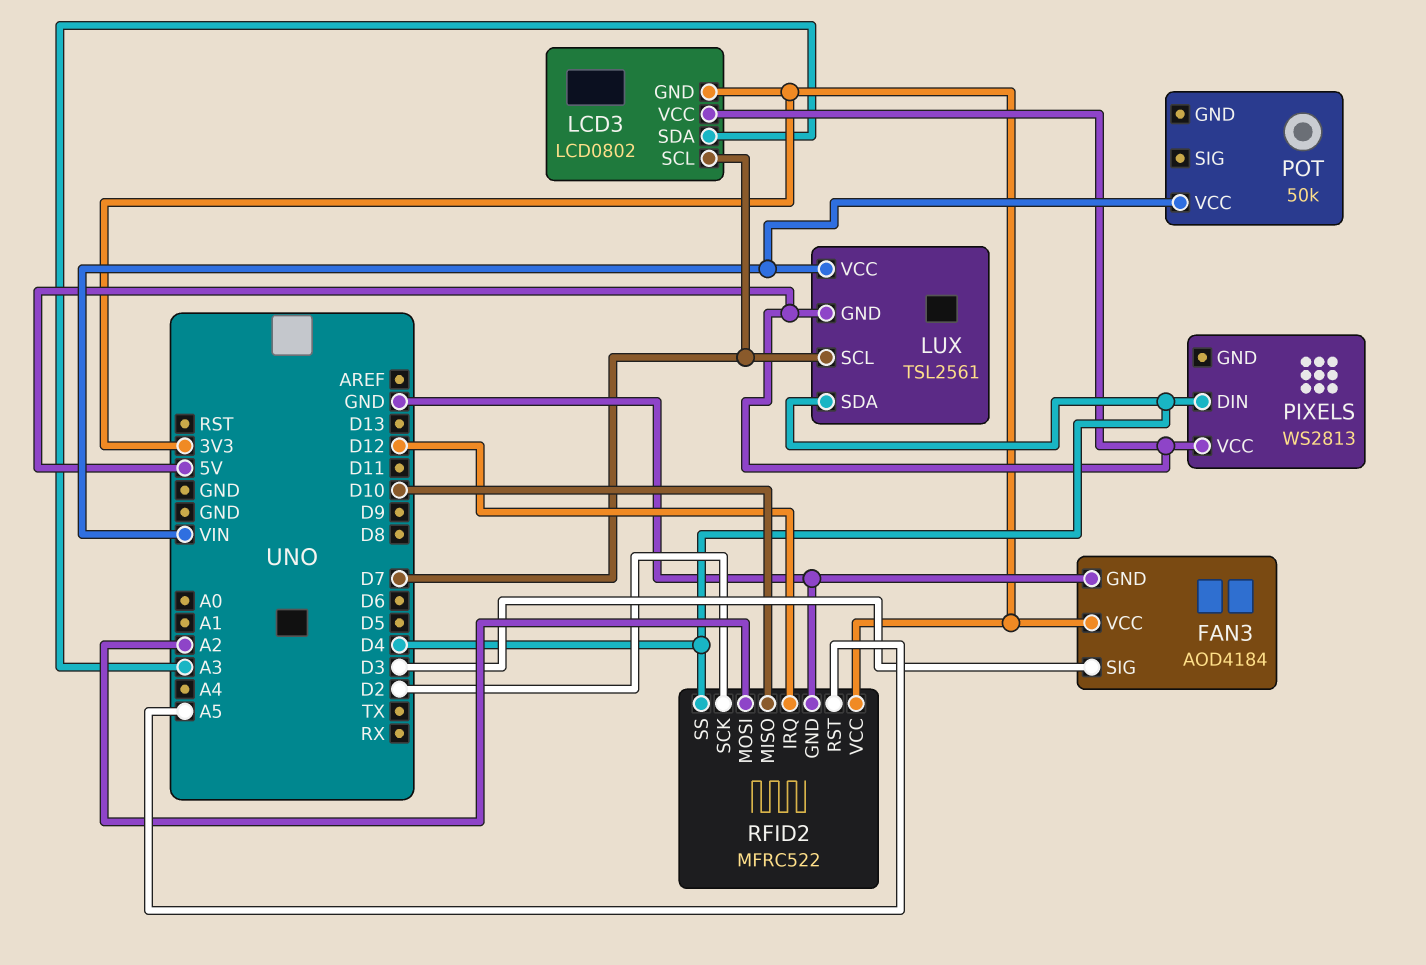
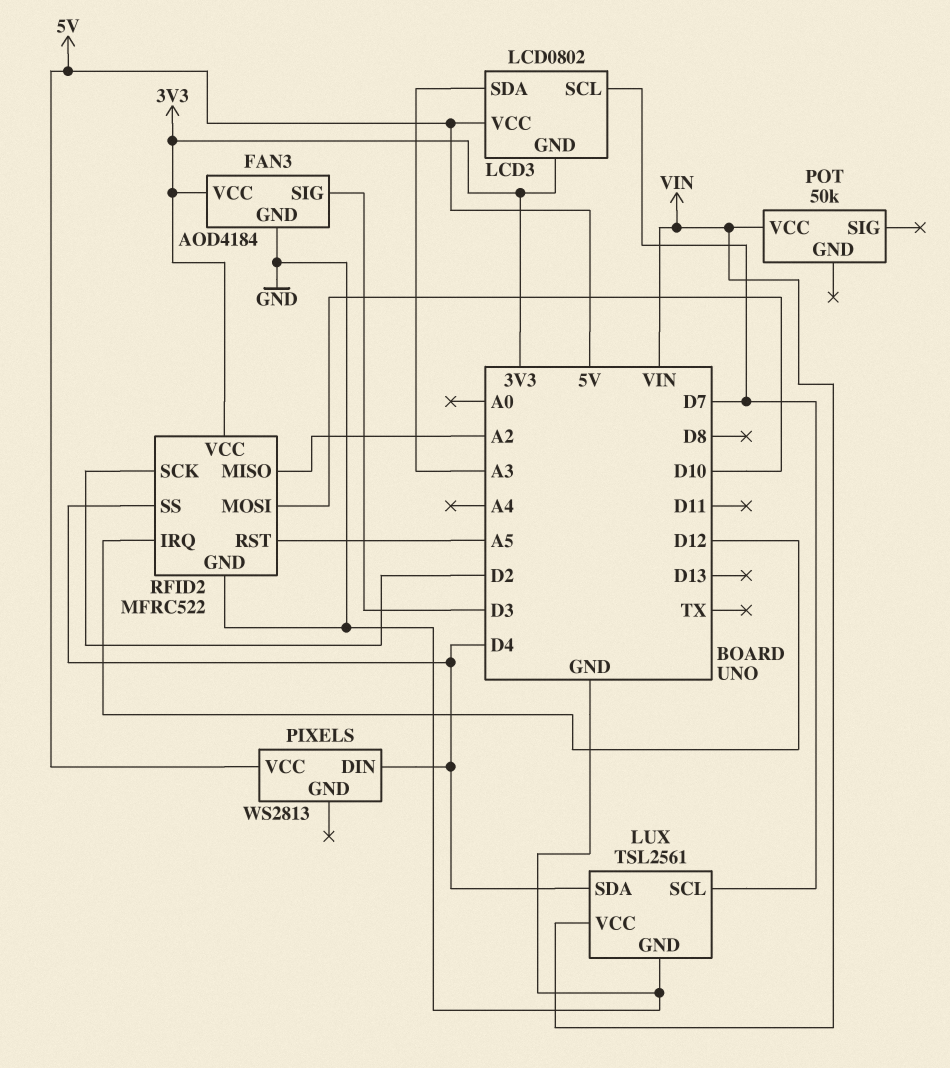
LUX pin GND: 5V -> GND
RFID2 pin MISO: D10 -> A2
RFID2 pin MOSI: A2 -> D10

